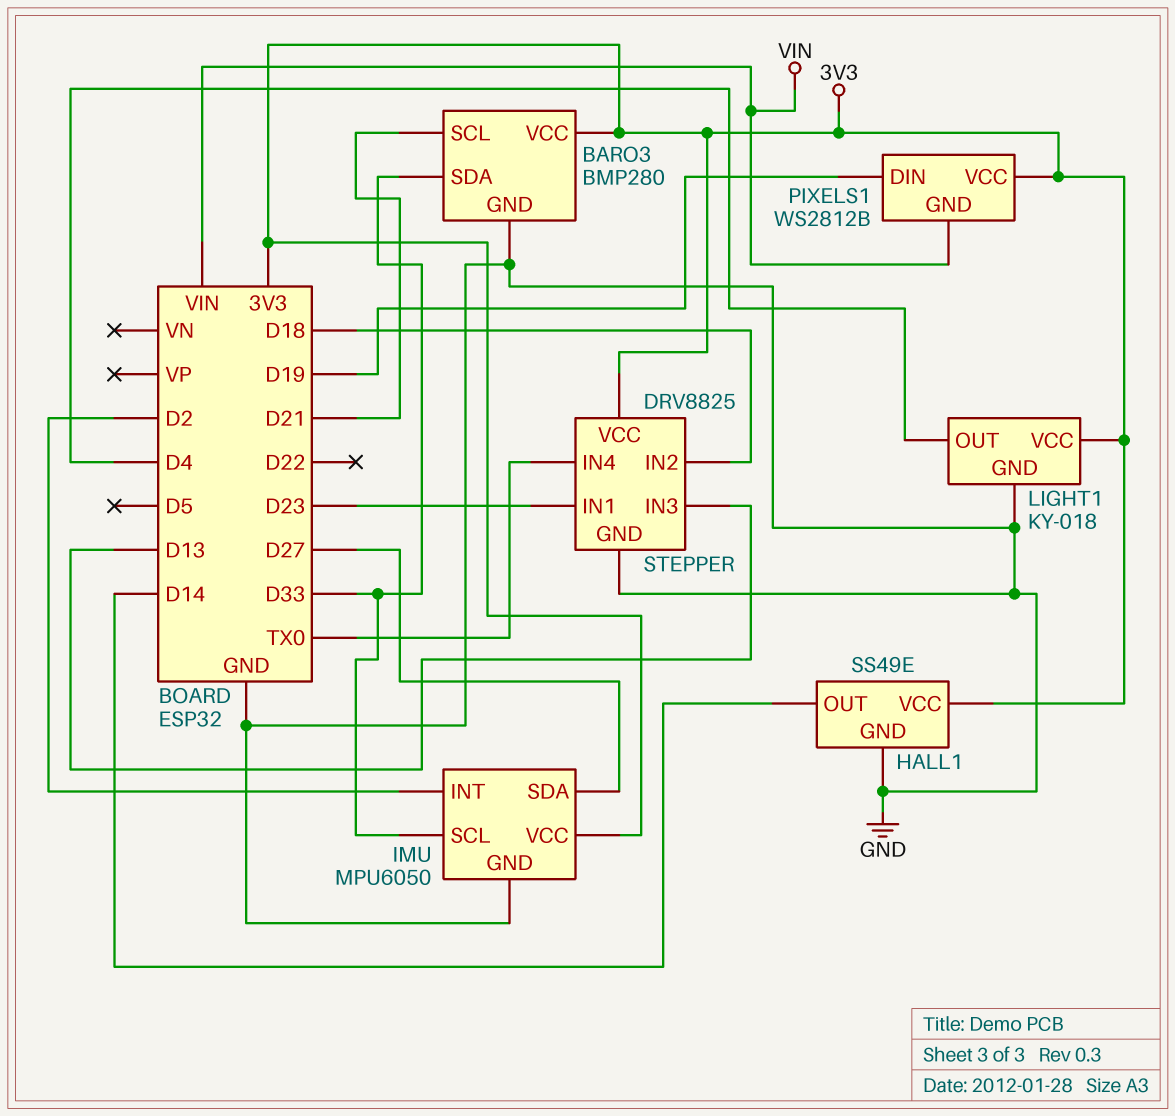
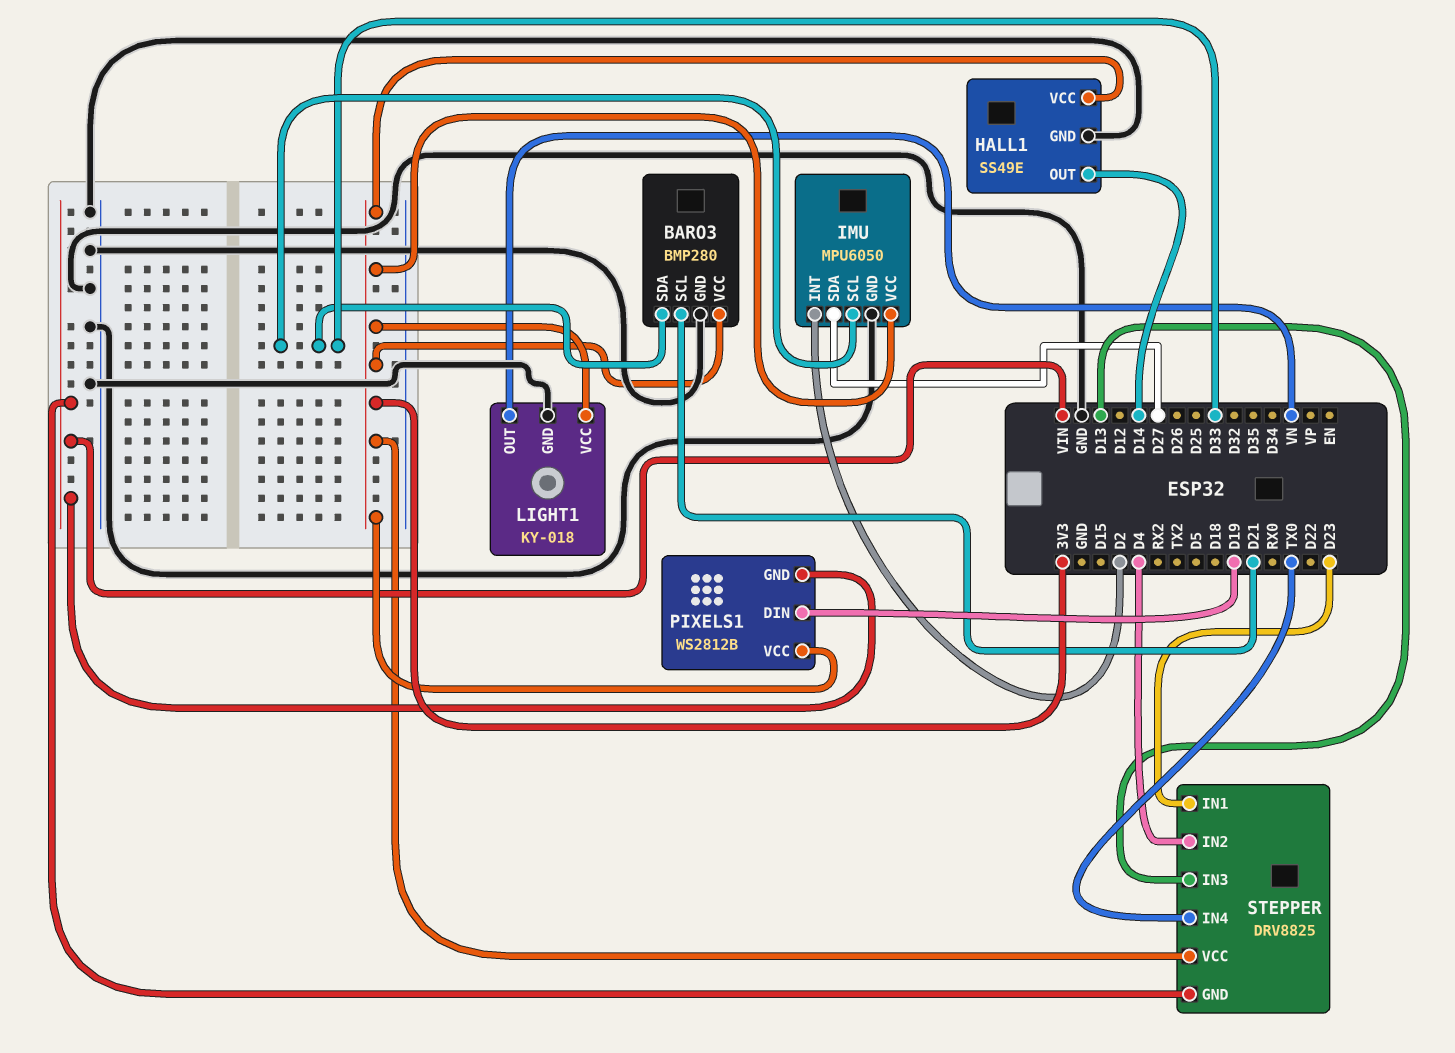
LIGHT1 pin OUT: D4 -> VN
STEPPER pin GND: GND -> VIN
STEPPER pin IN2: D18 -> D4

